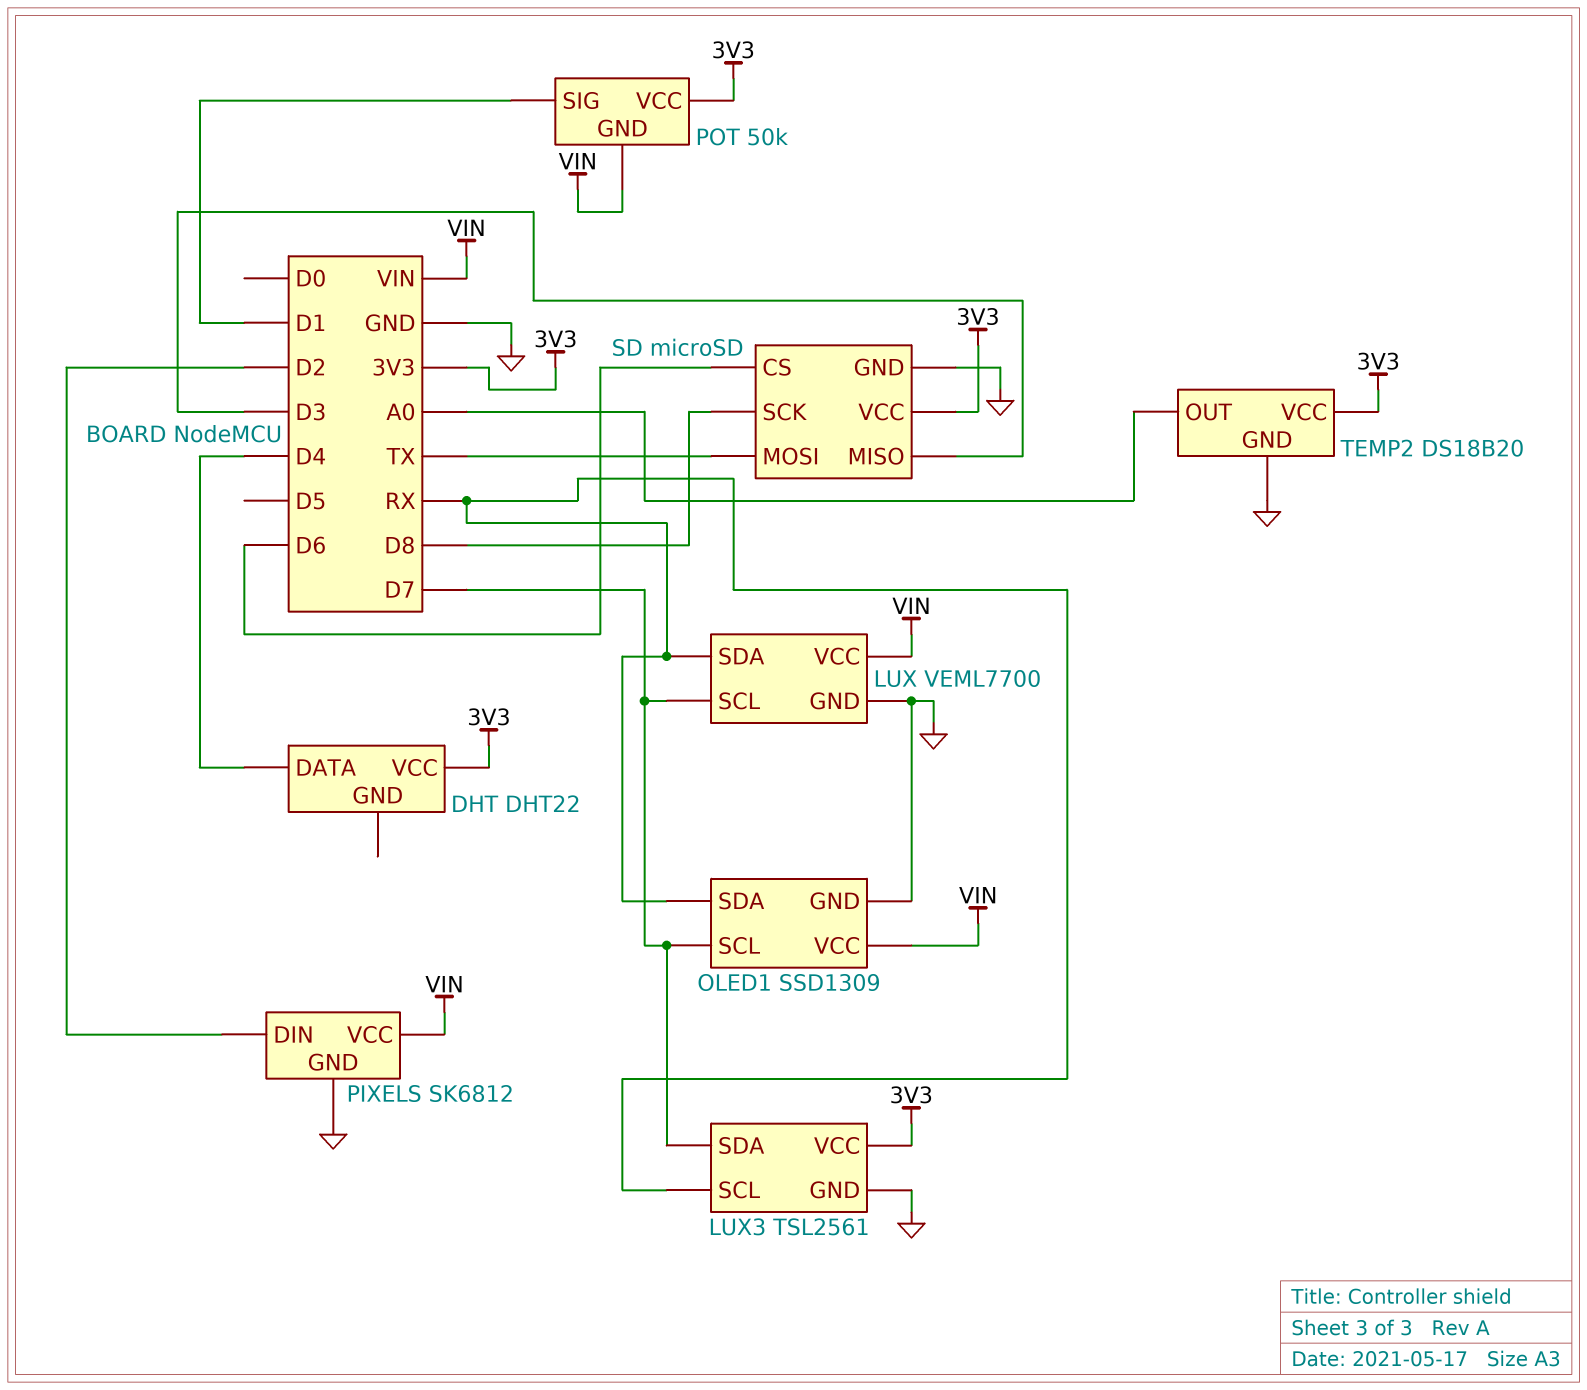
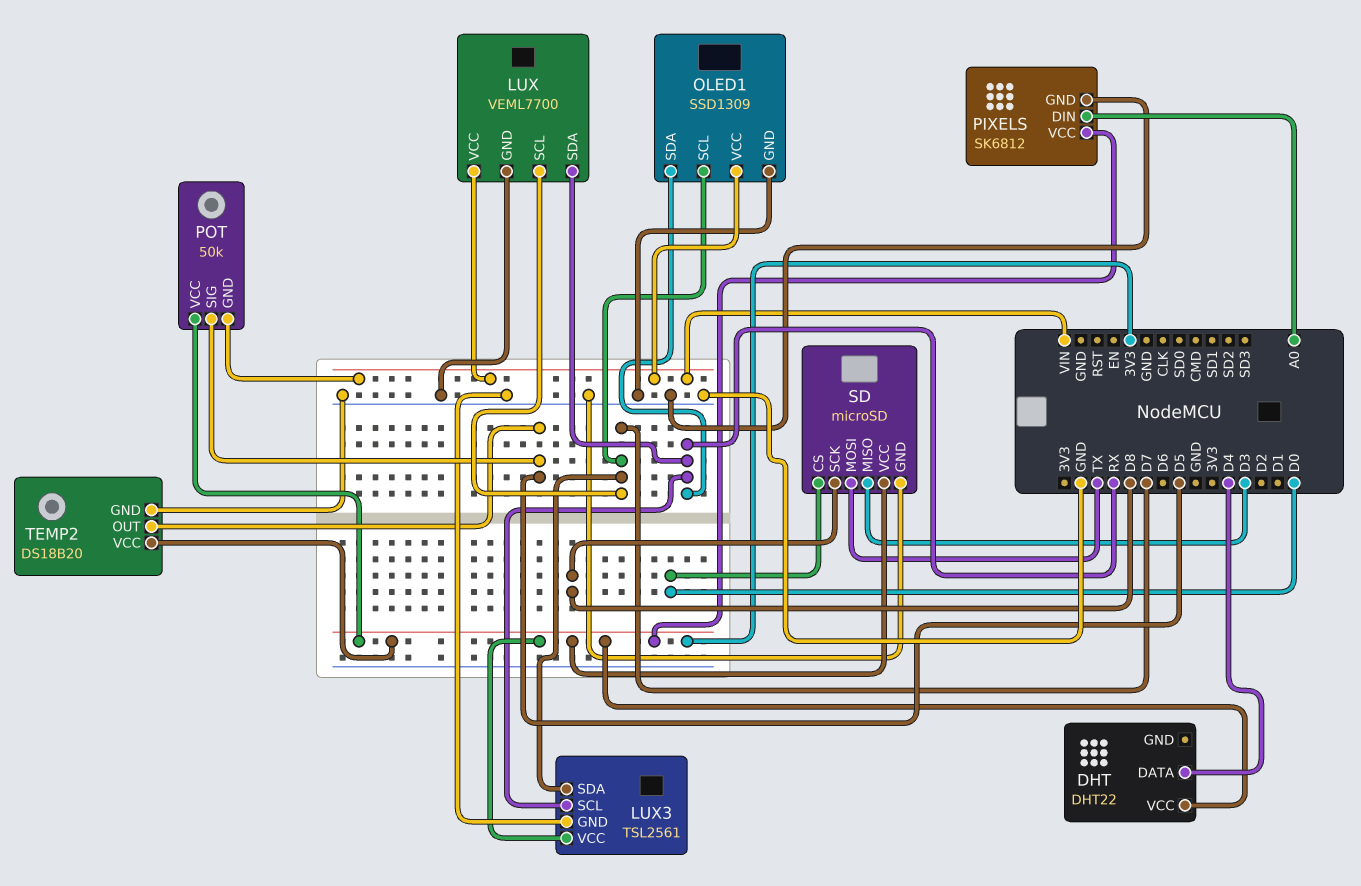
PIXELS pin DIN: D2 -> A0
PIXELS pin VCC: VIN -> 3V3
POT pin SIG: D1 -> D5
SD pin CS: D6 -> D0
TEMP2 pin OUT: A0 -> D5

